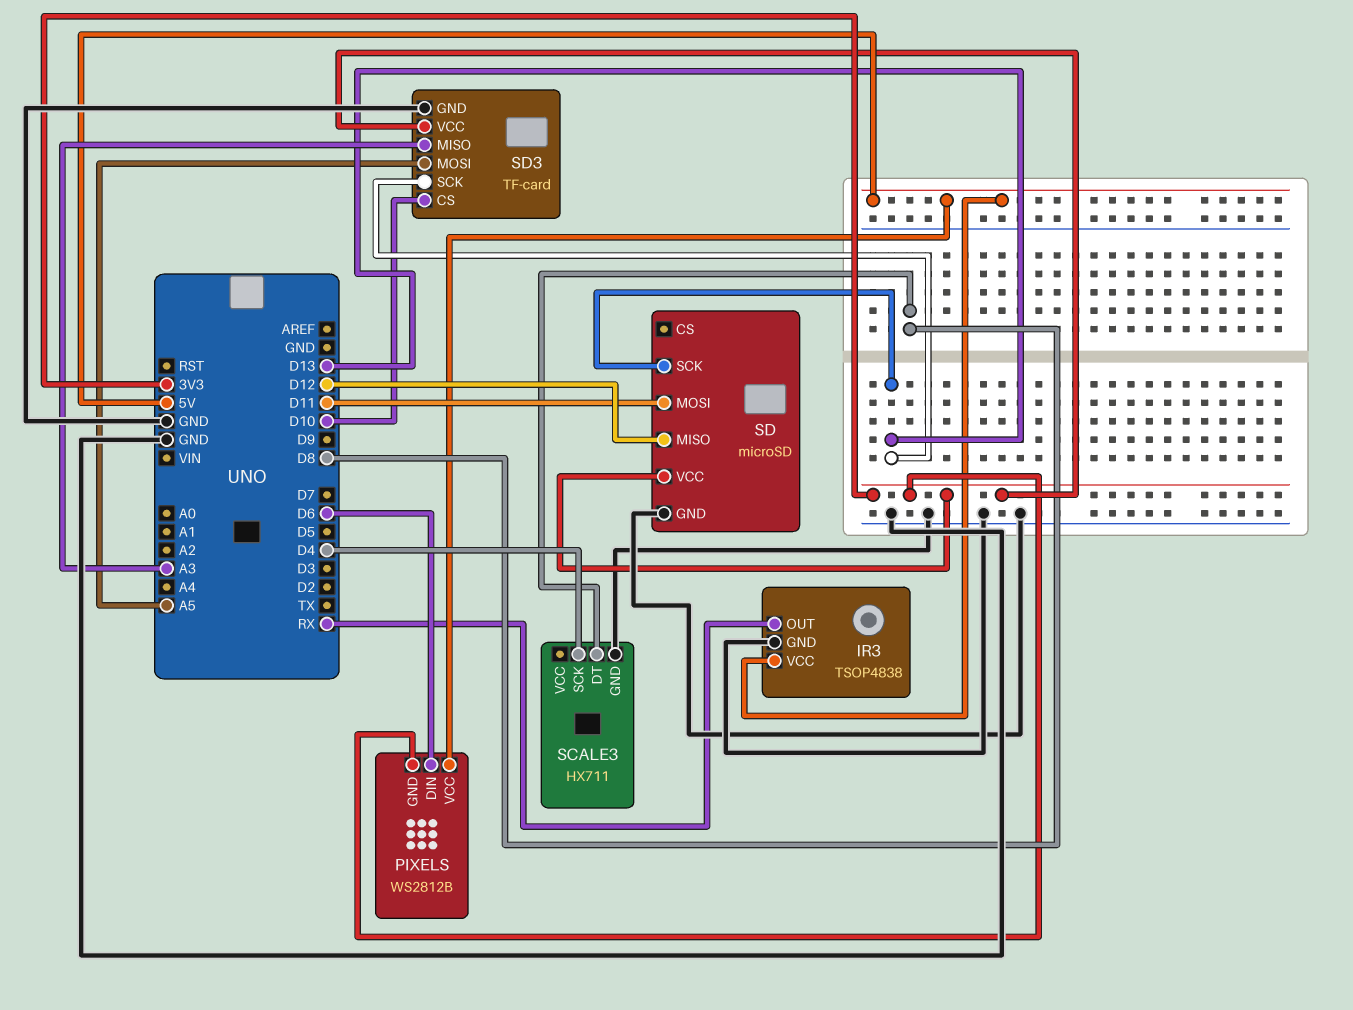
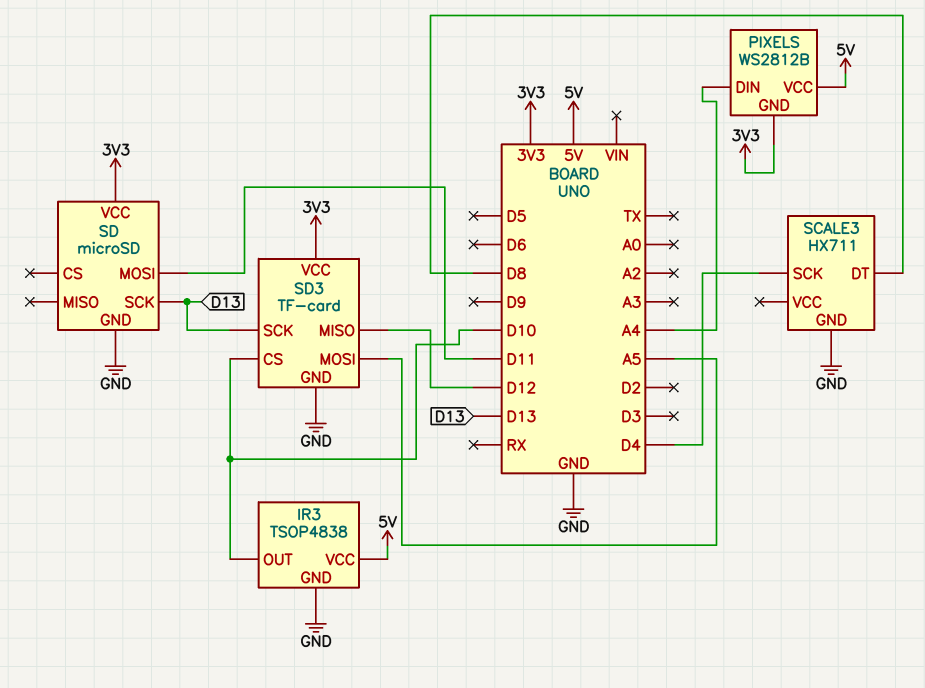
IR3 pin OUT: RX -> D10
PIXELS pin DIN: D6 -> A4
SD pin MISO: D12 -> none
SD3 pin MISO: A3 -> D12

